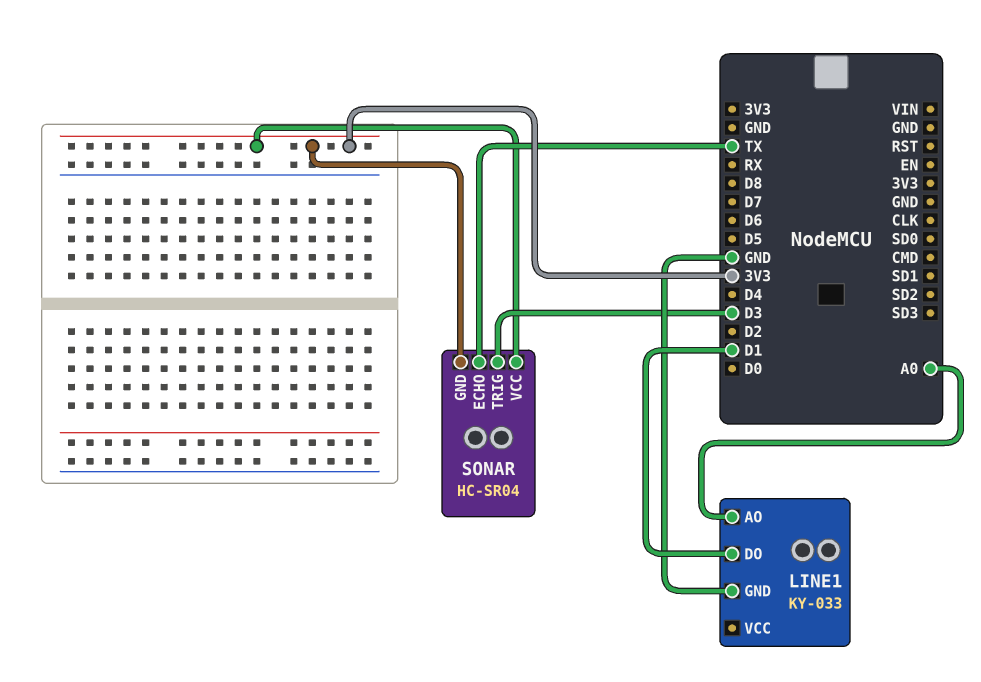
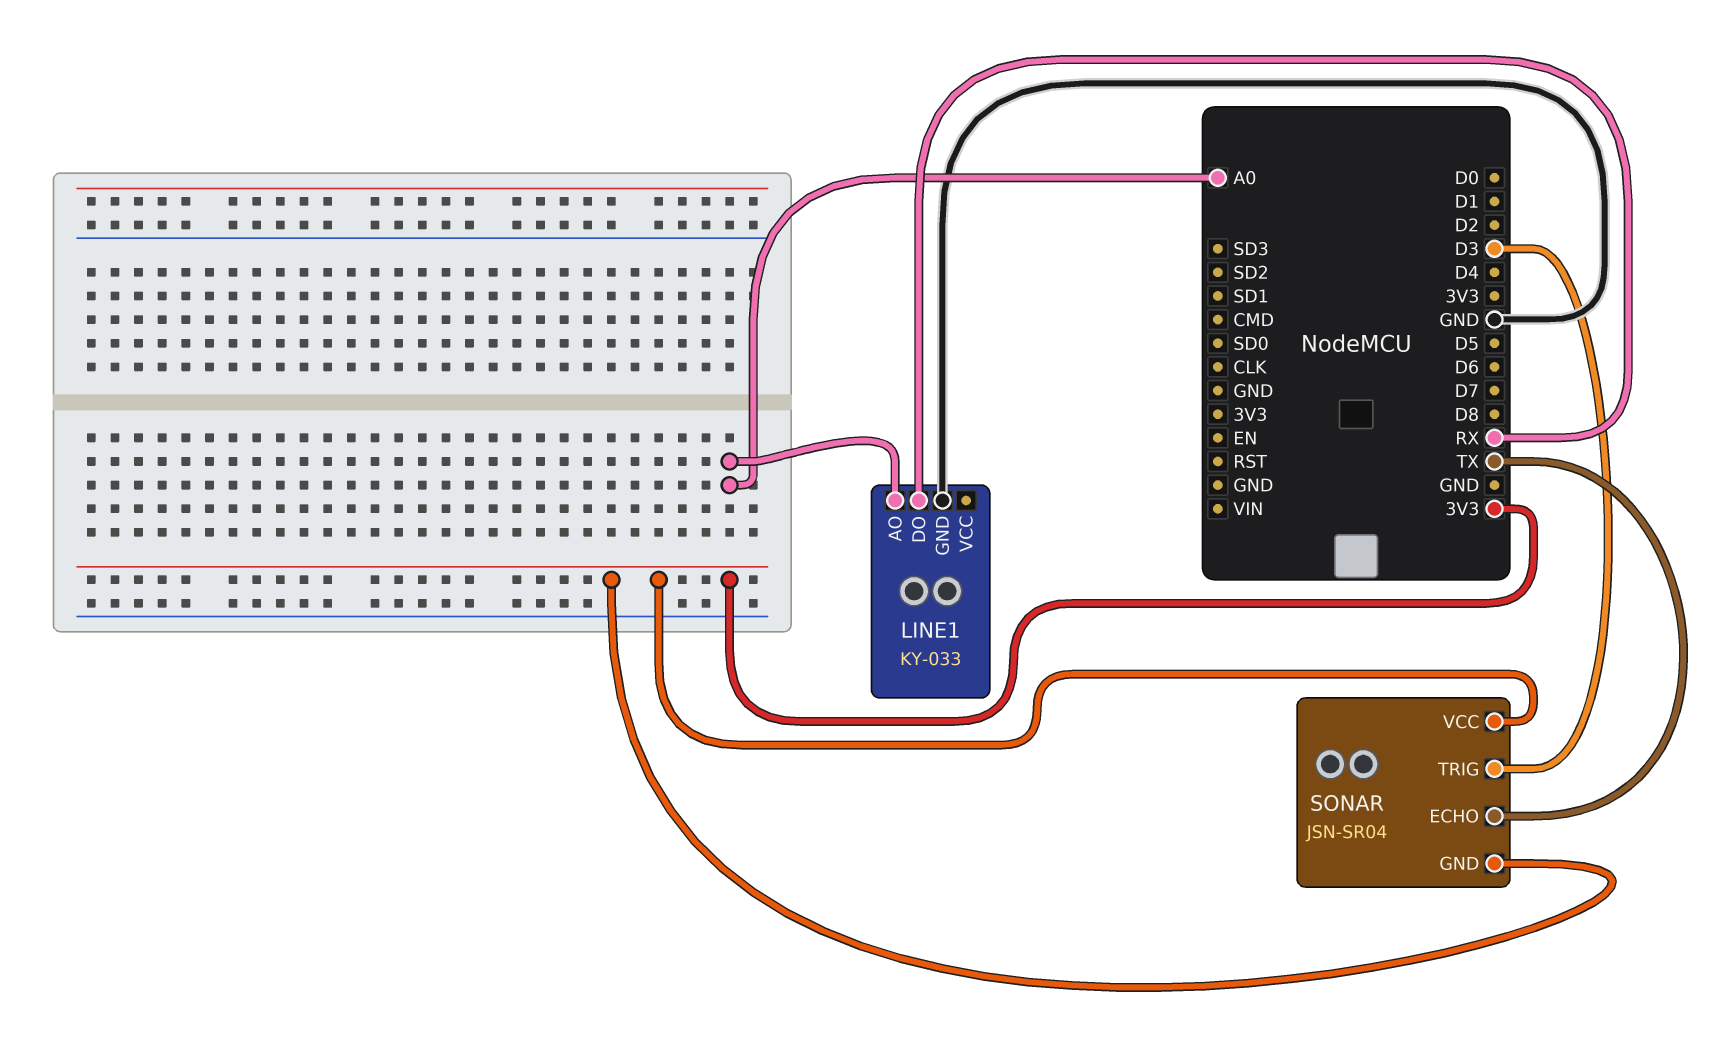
LINE1 pin DO: D1 -> RX
SONAR: HC-SR04 -> JSN-SR04

